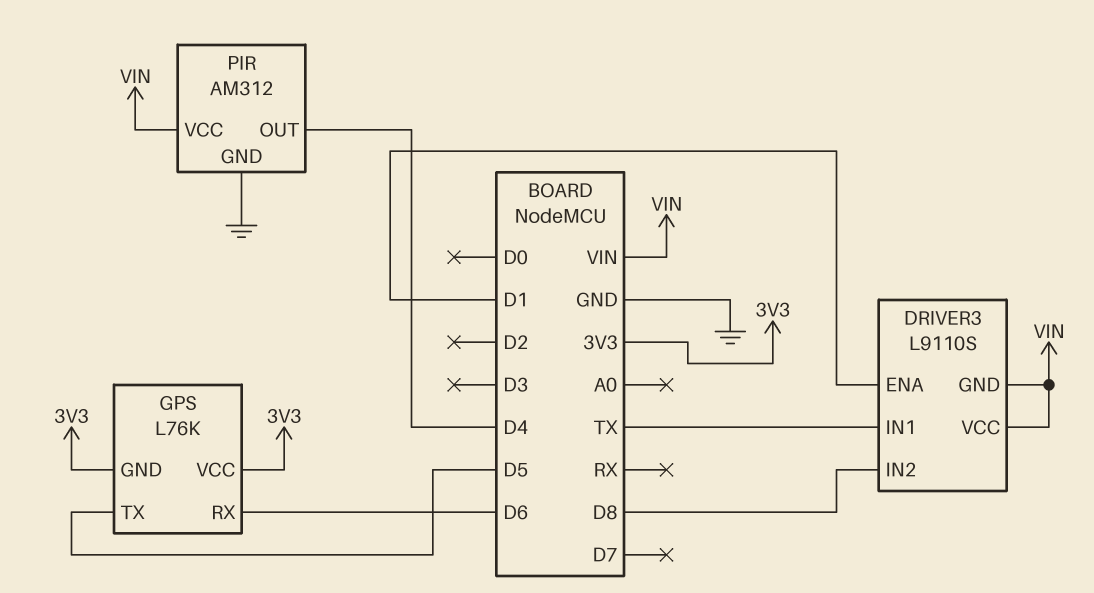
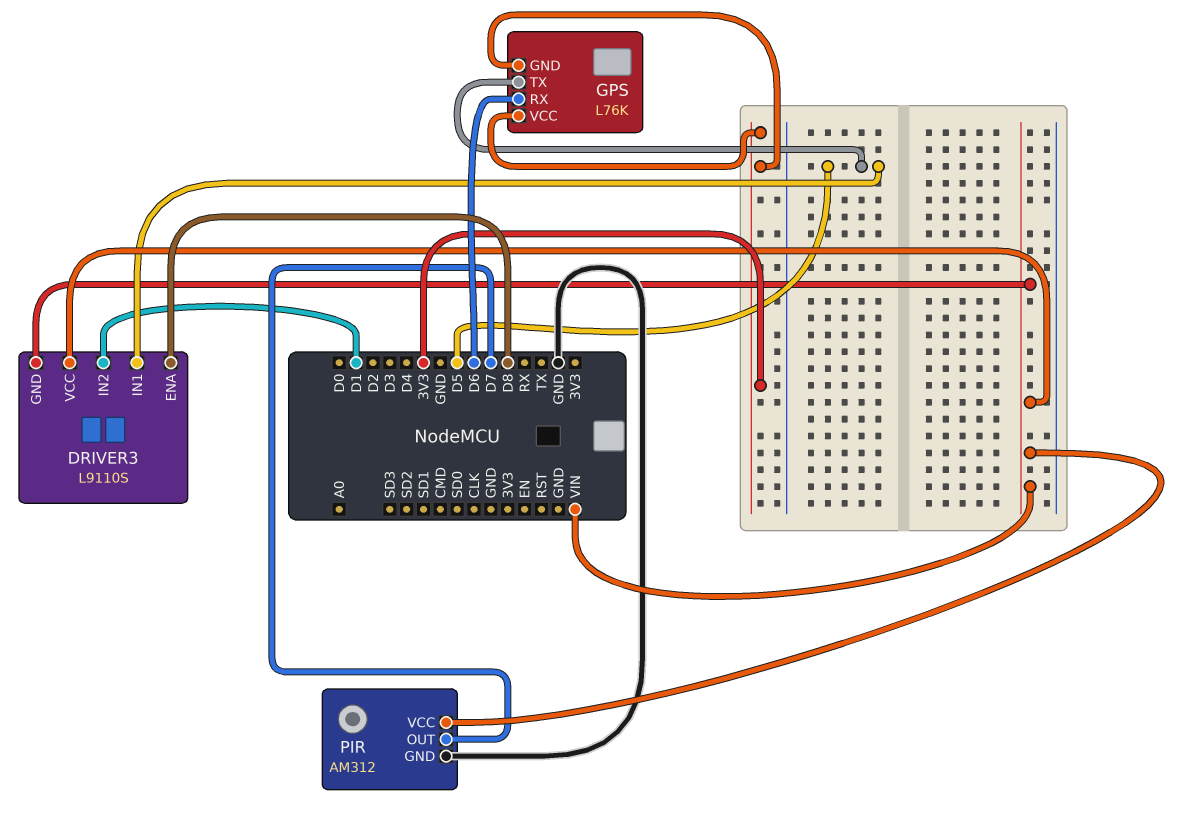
DRIVER3 pin ENA: D1 -> D8
DRIVER3 pin IN1: TX -> D5
DRIVER3 pin IN2: D8 -> D1
PIR pin OUT: D4 -> D7

